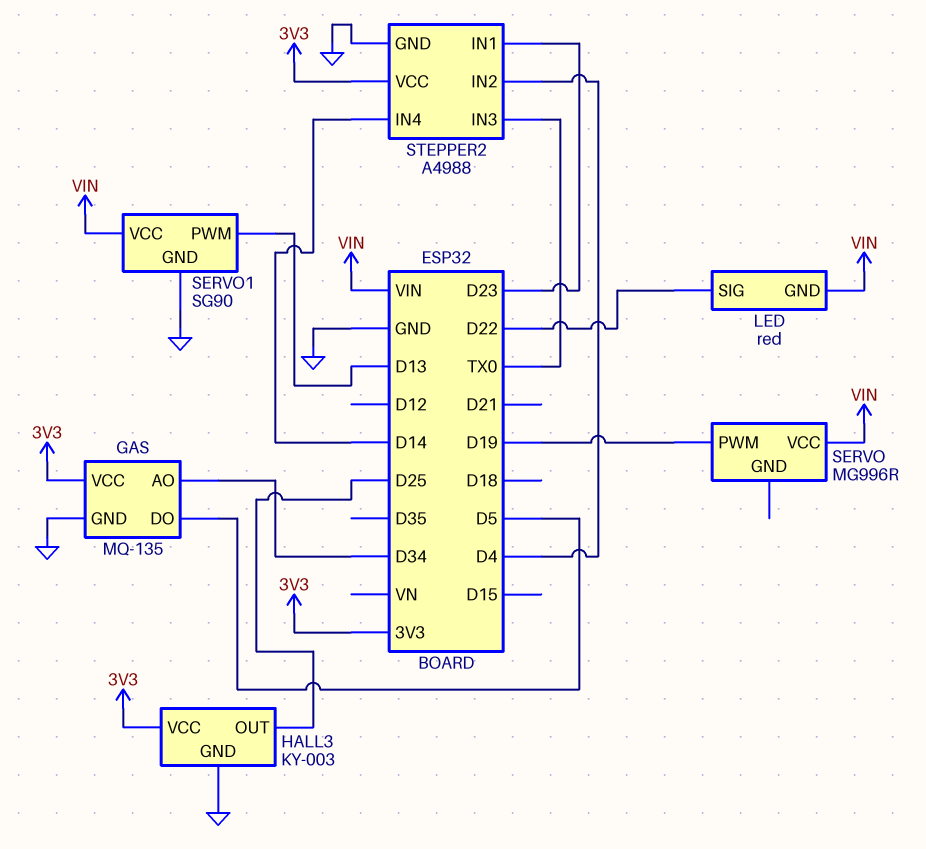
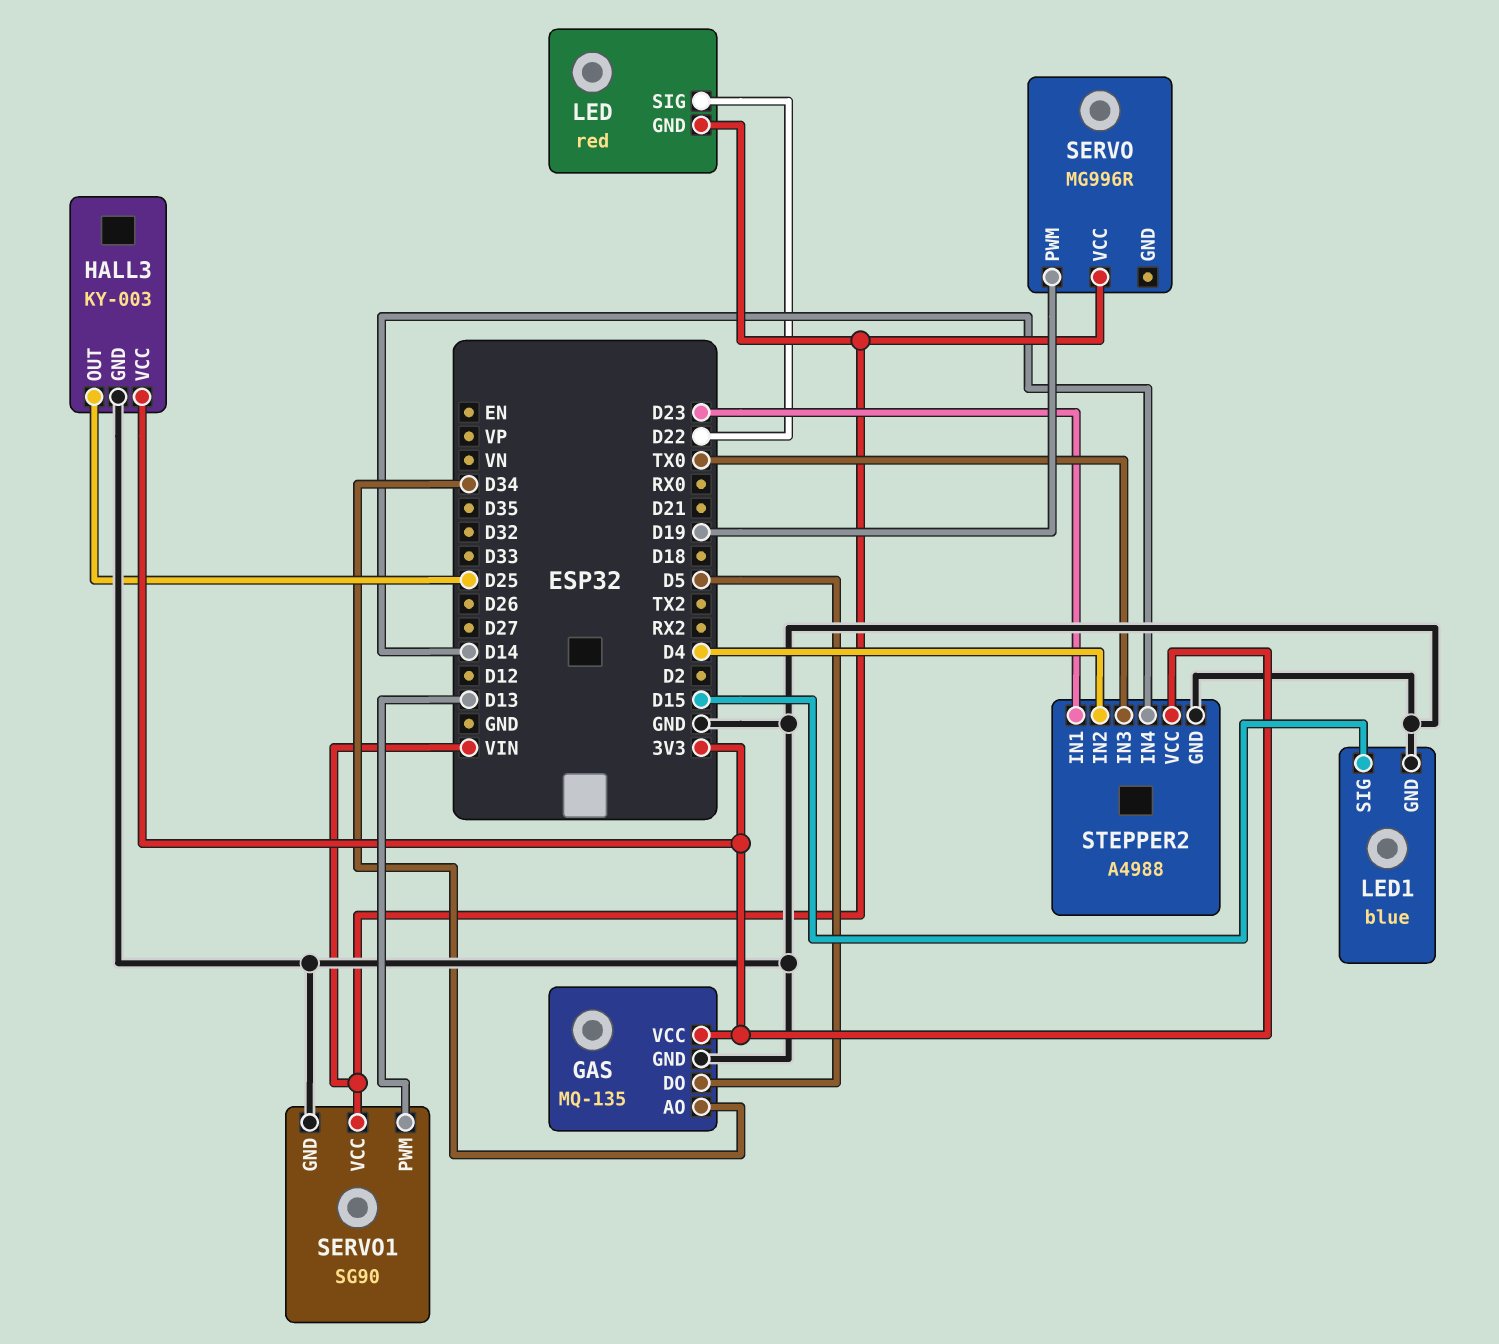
LED1: none -> blue
LED1 pin GND: none -> GND
LED1 pin SIG: none -> D15

